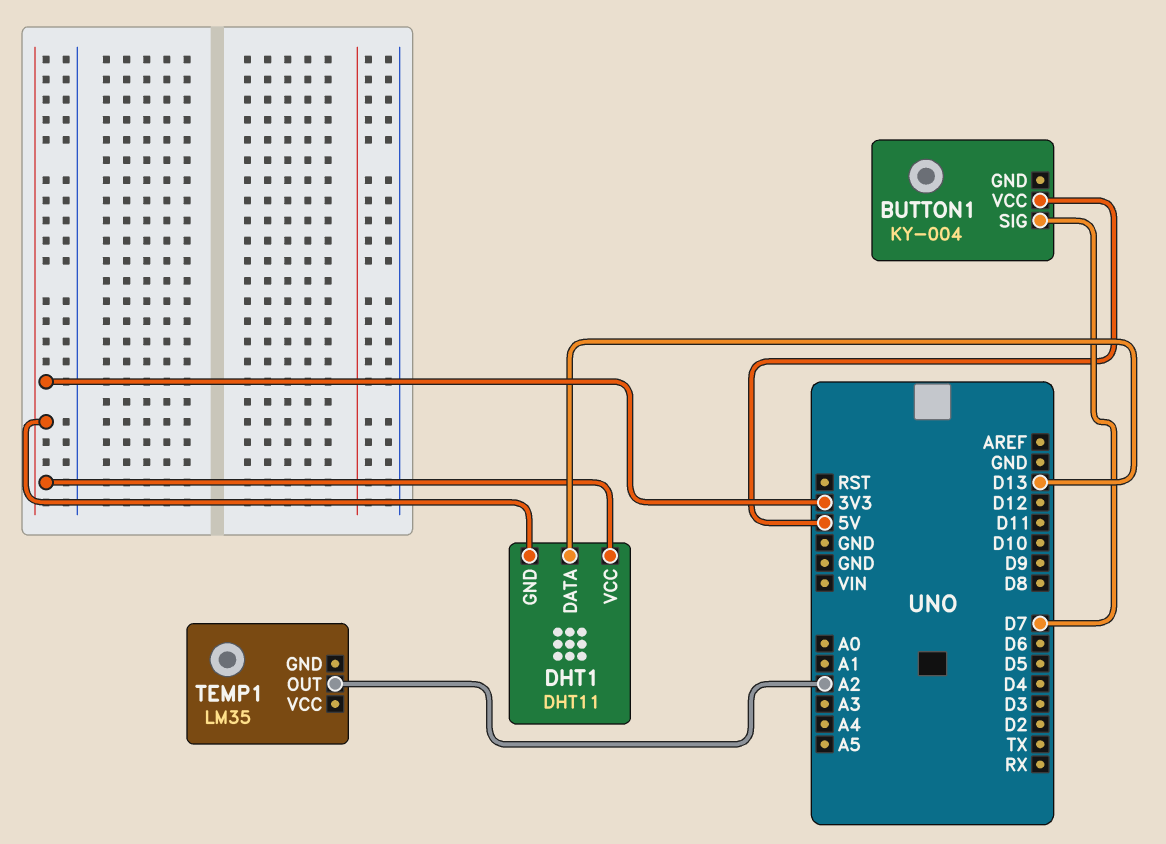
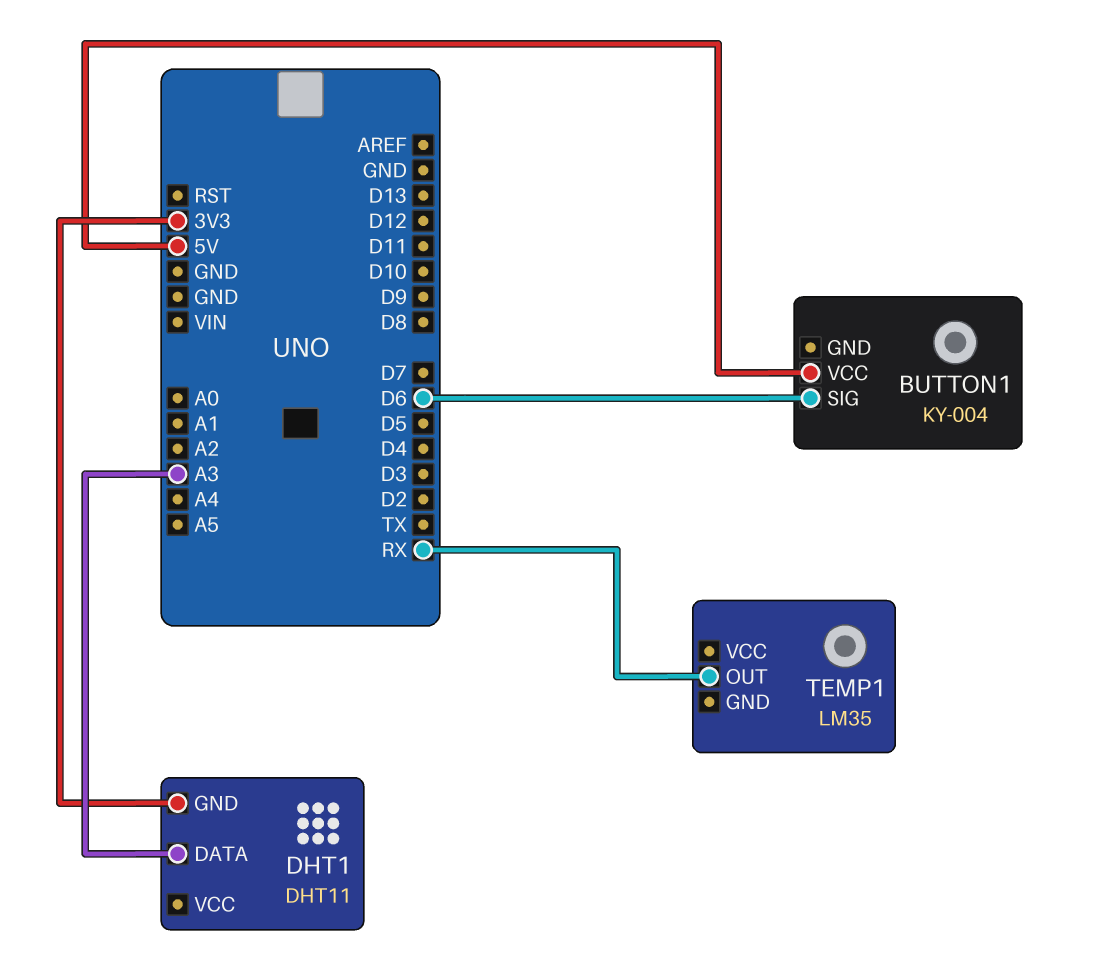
BUTTON1 pin SIG: D7 -> D6
DHT1 pin DATA: D13 -> A3
DHT1 pin VCC: 3V3 -> none
TEMP1 pin OUT: A2 -> RX

